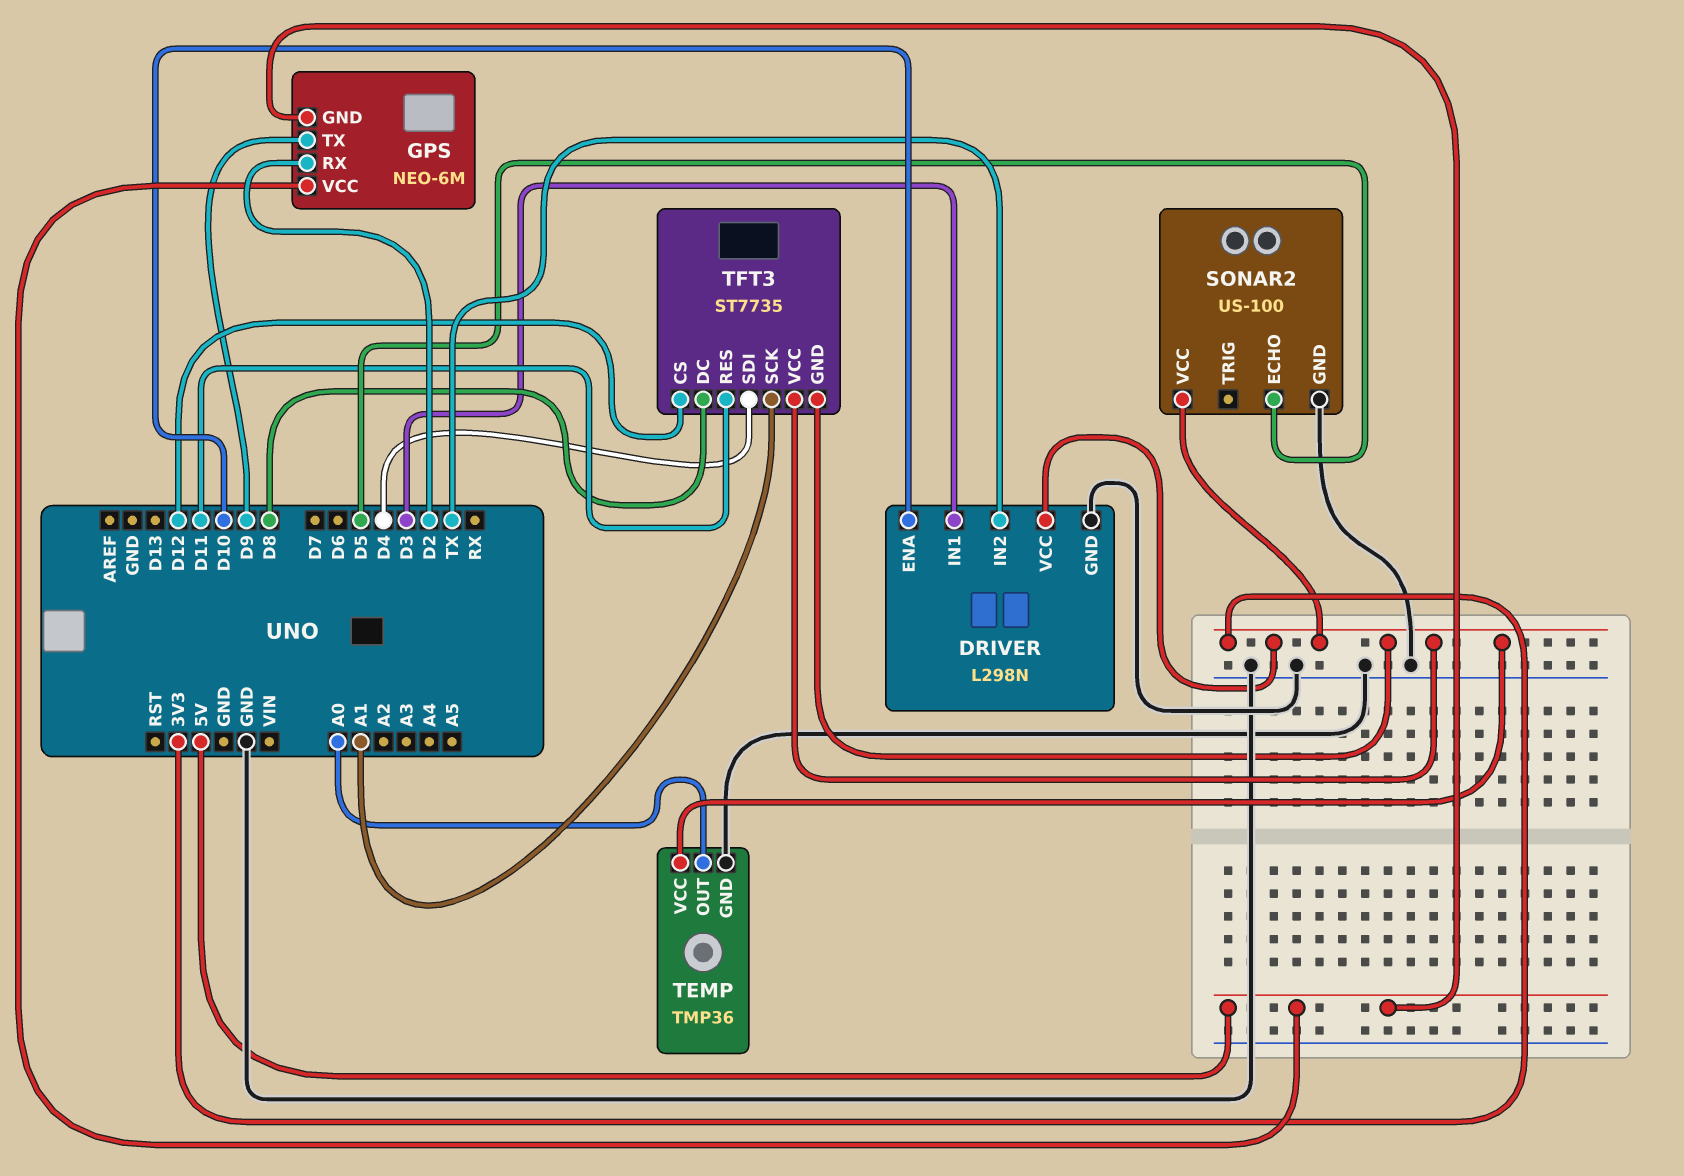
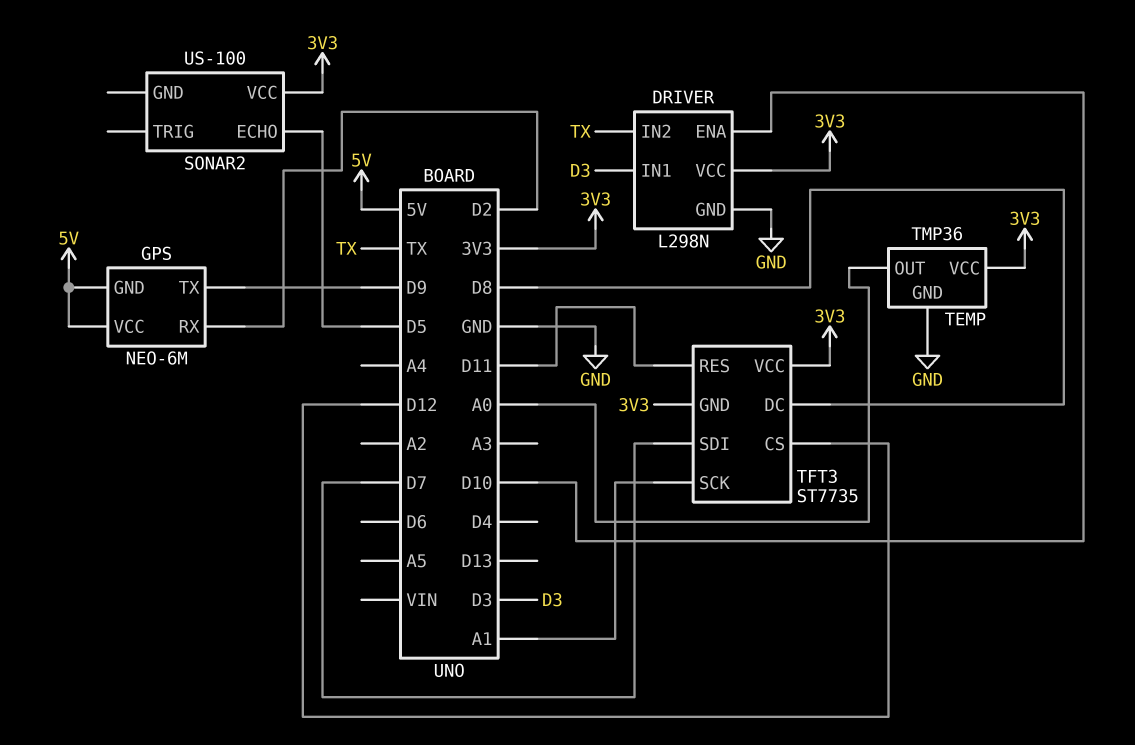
SONAR2 pin GND: GND -> none
TFT3 pin SDI: D4 -> D7

